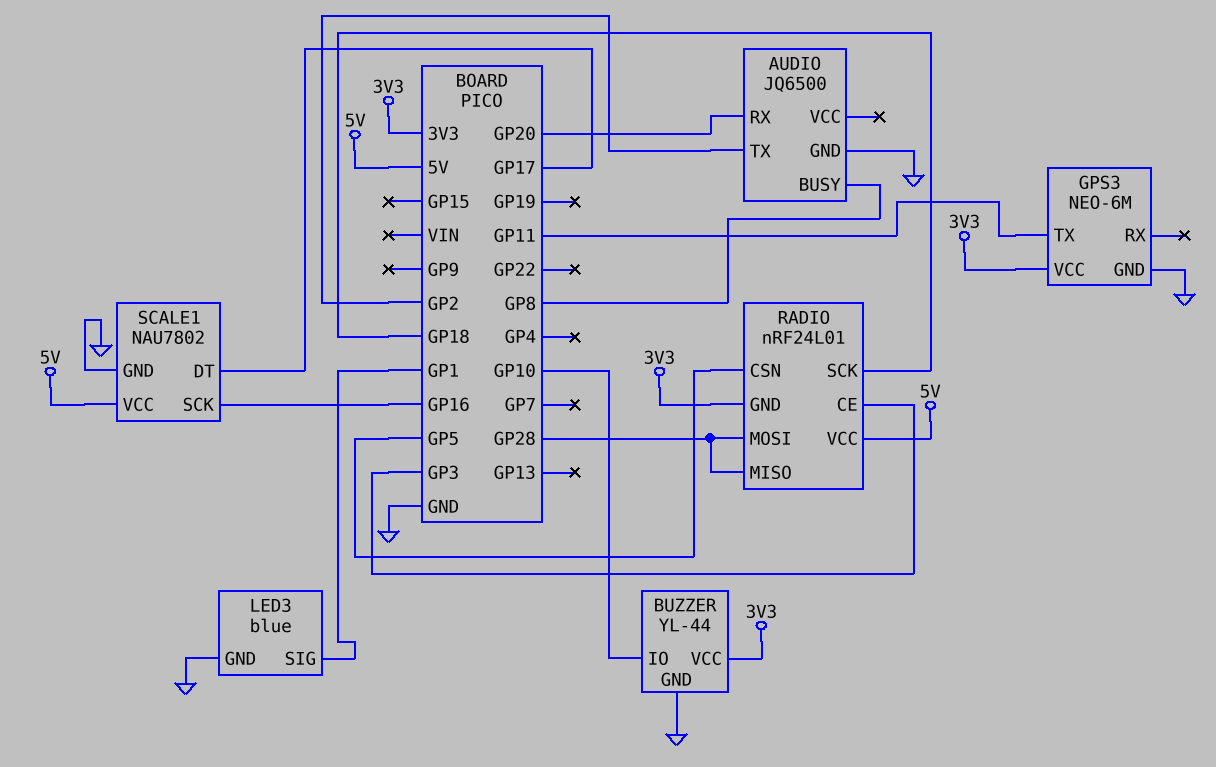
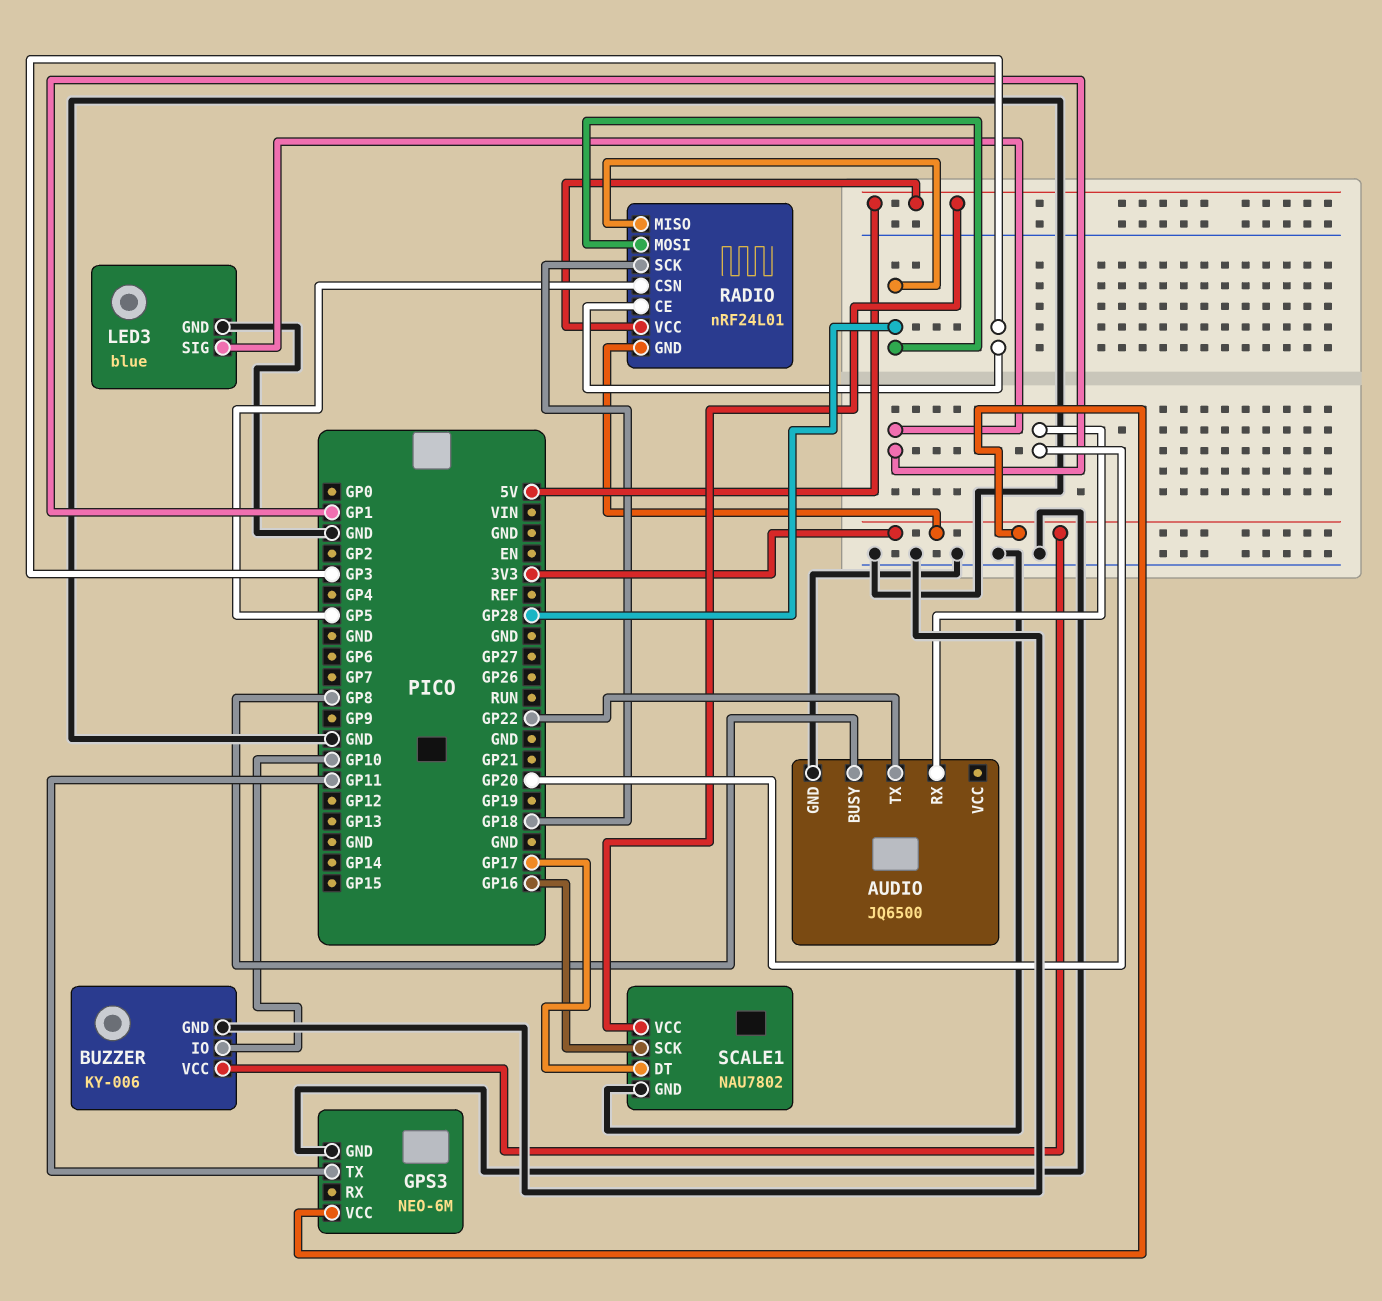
AUDIO pin TX: GP2 -> GP22
BUZZER: YL-44 -> KY-006

